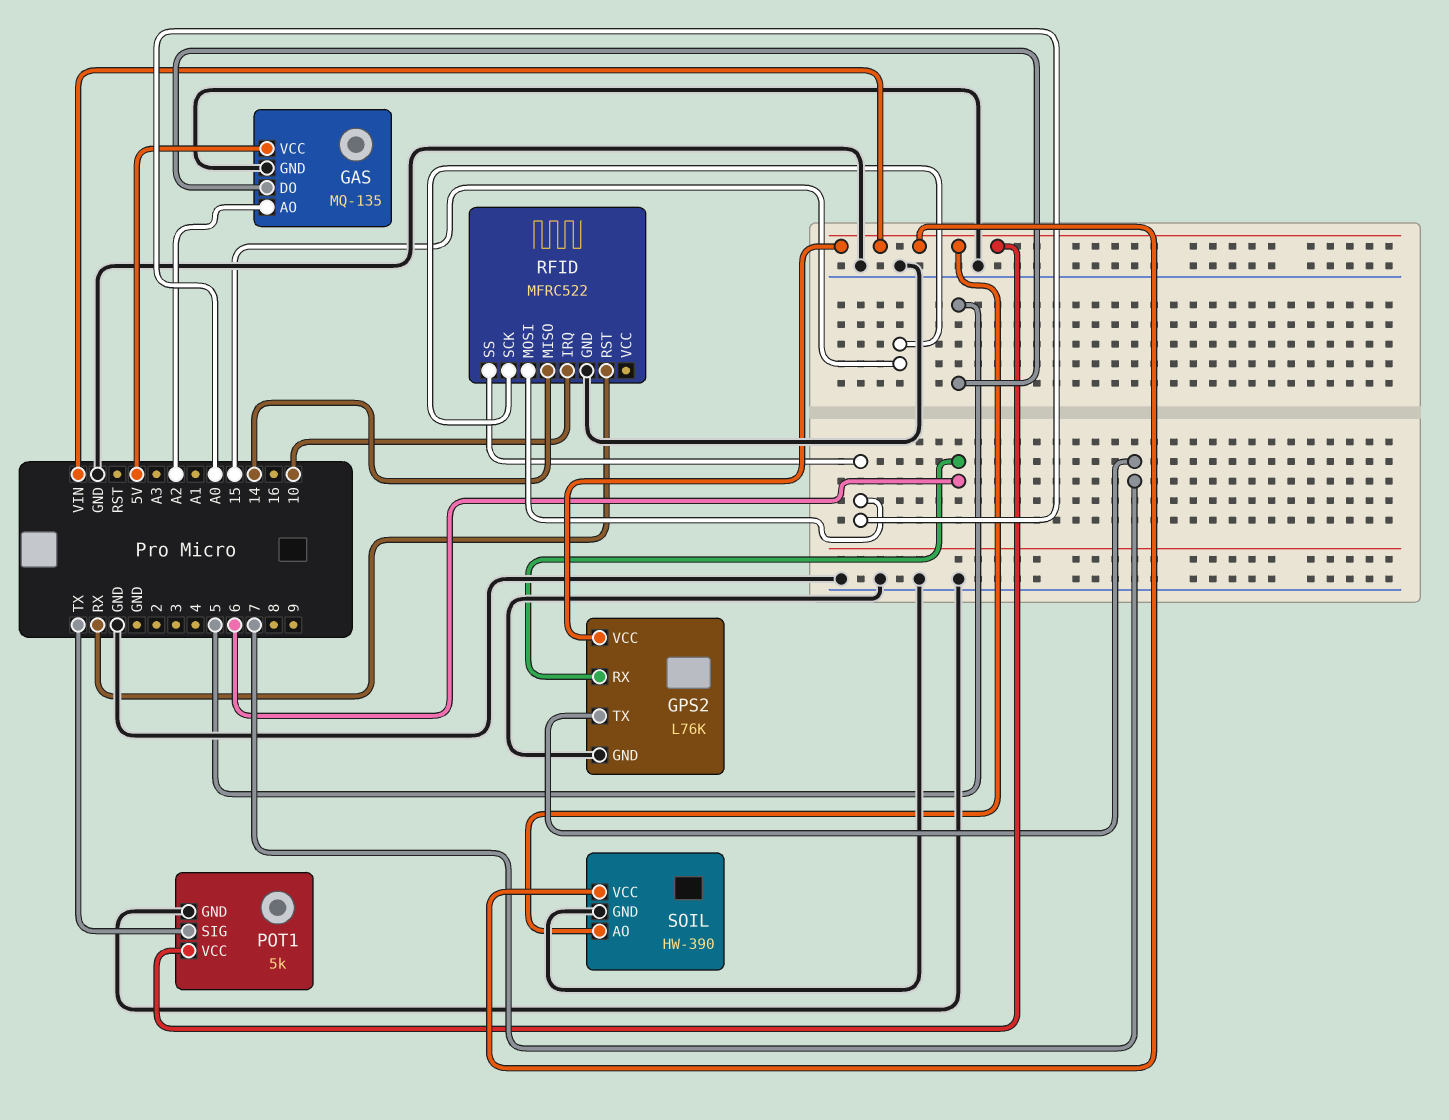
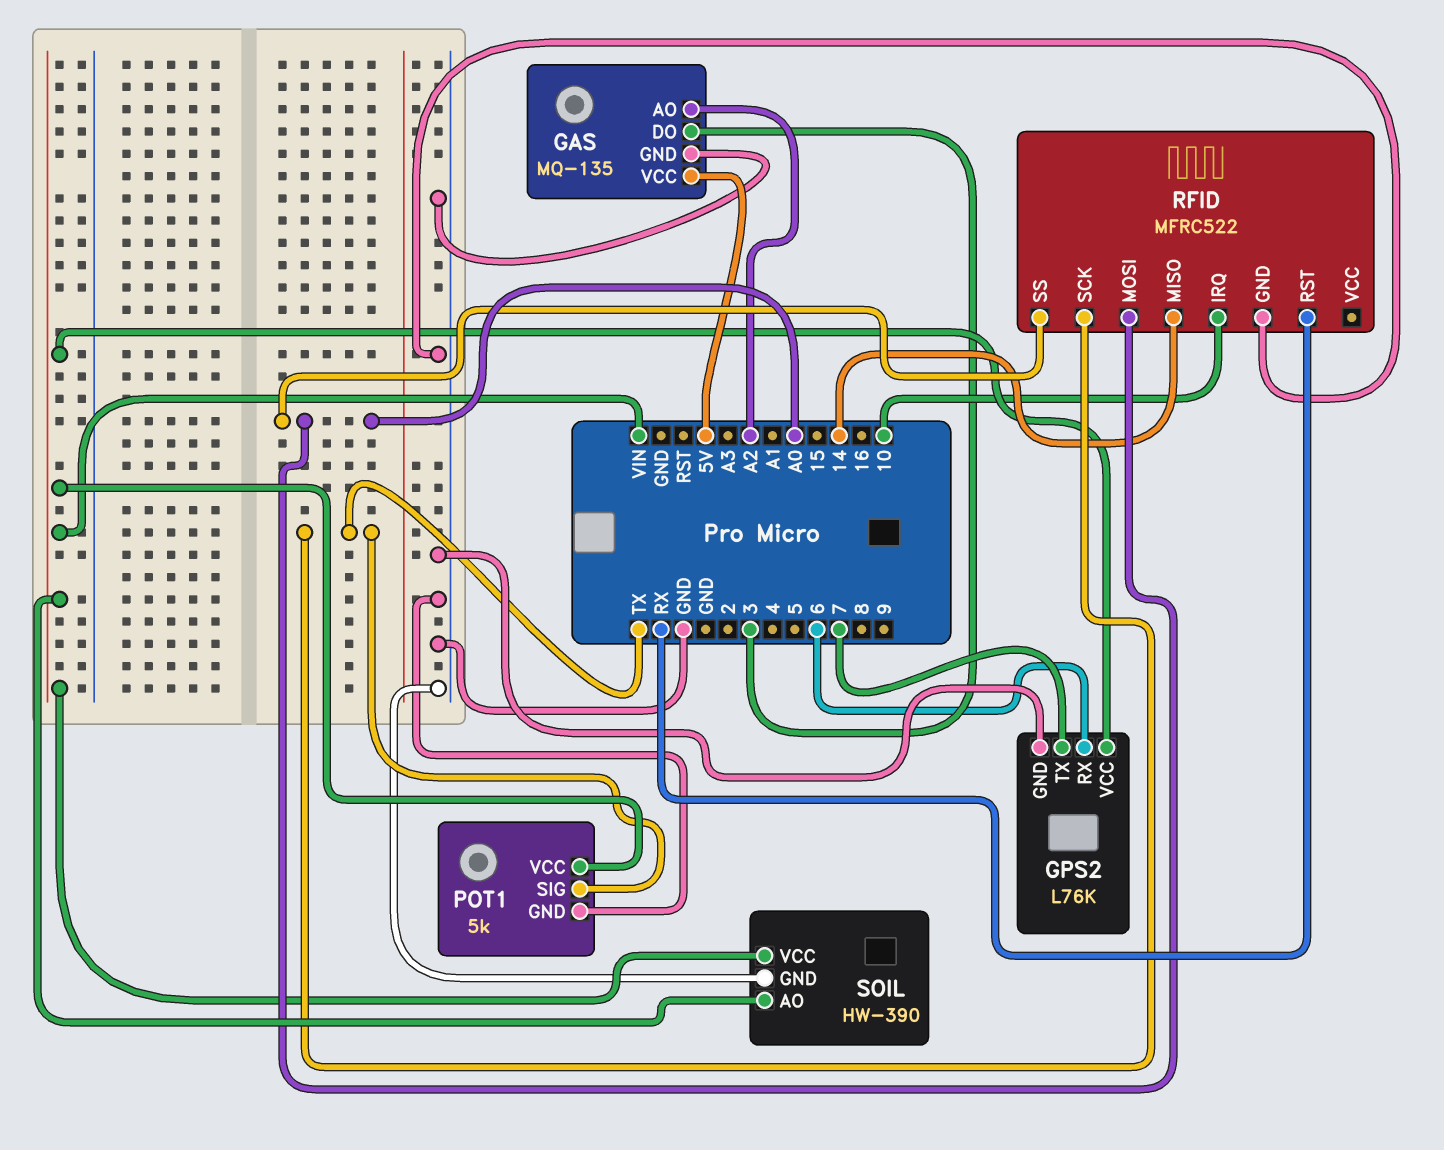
GAS pin DO: 5 -> 3
RFID pin SCK: 15 -> TX

